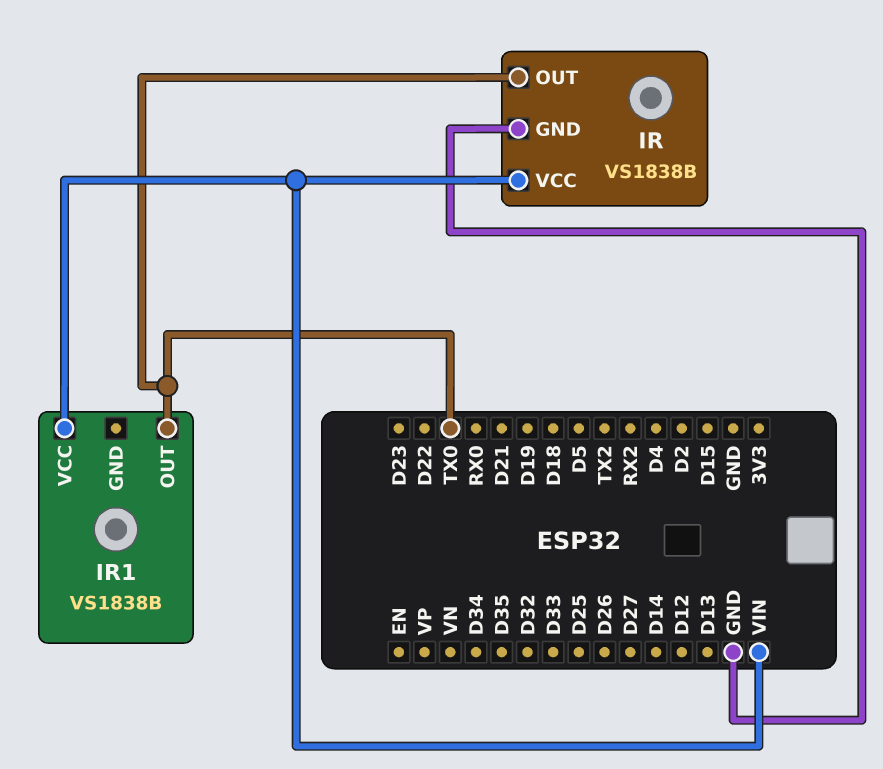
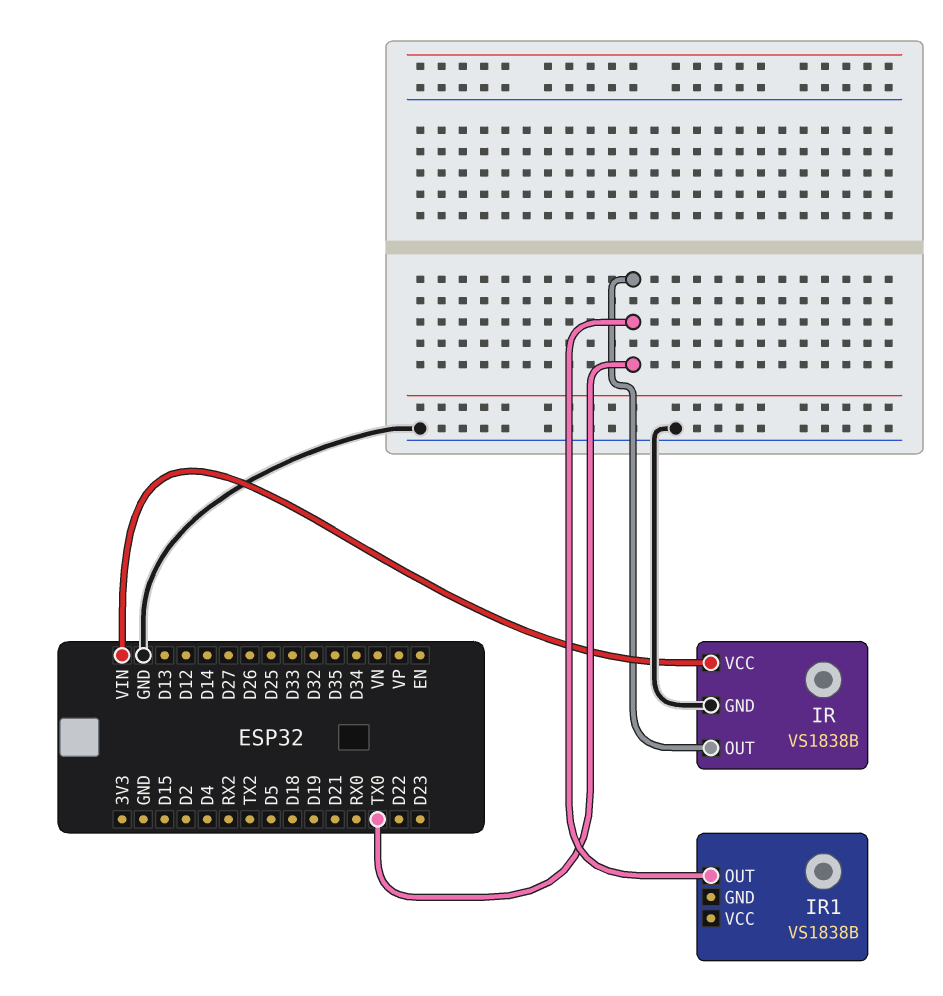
IR1 pin VCC: VIN -> none

